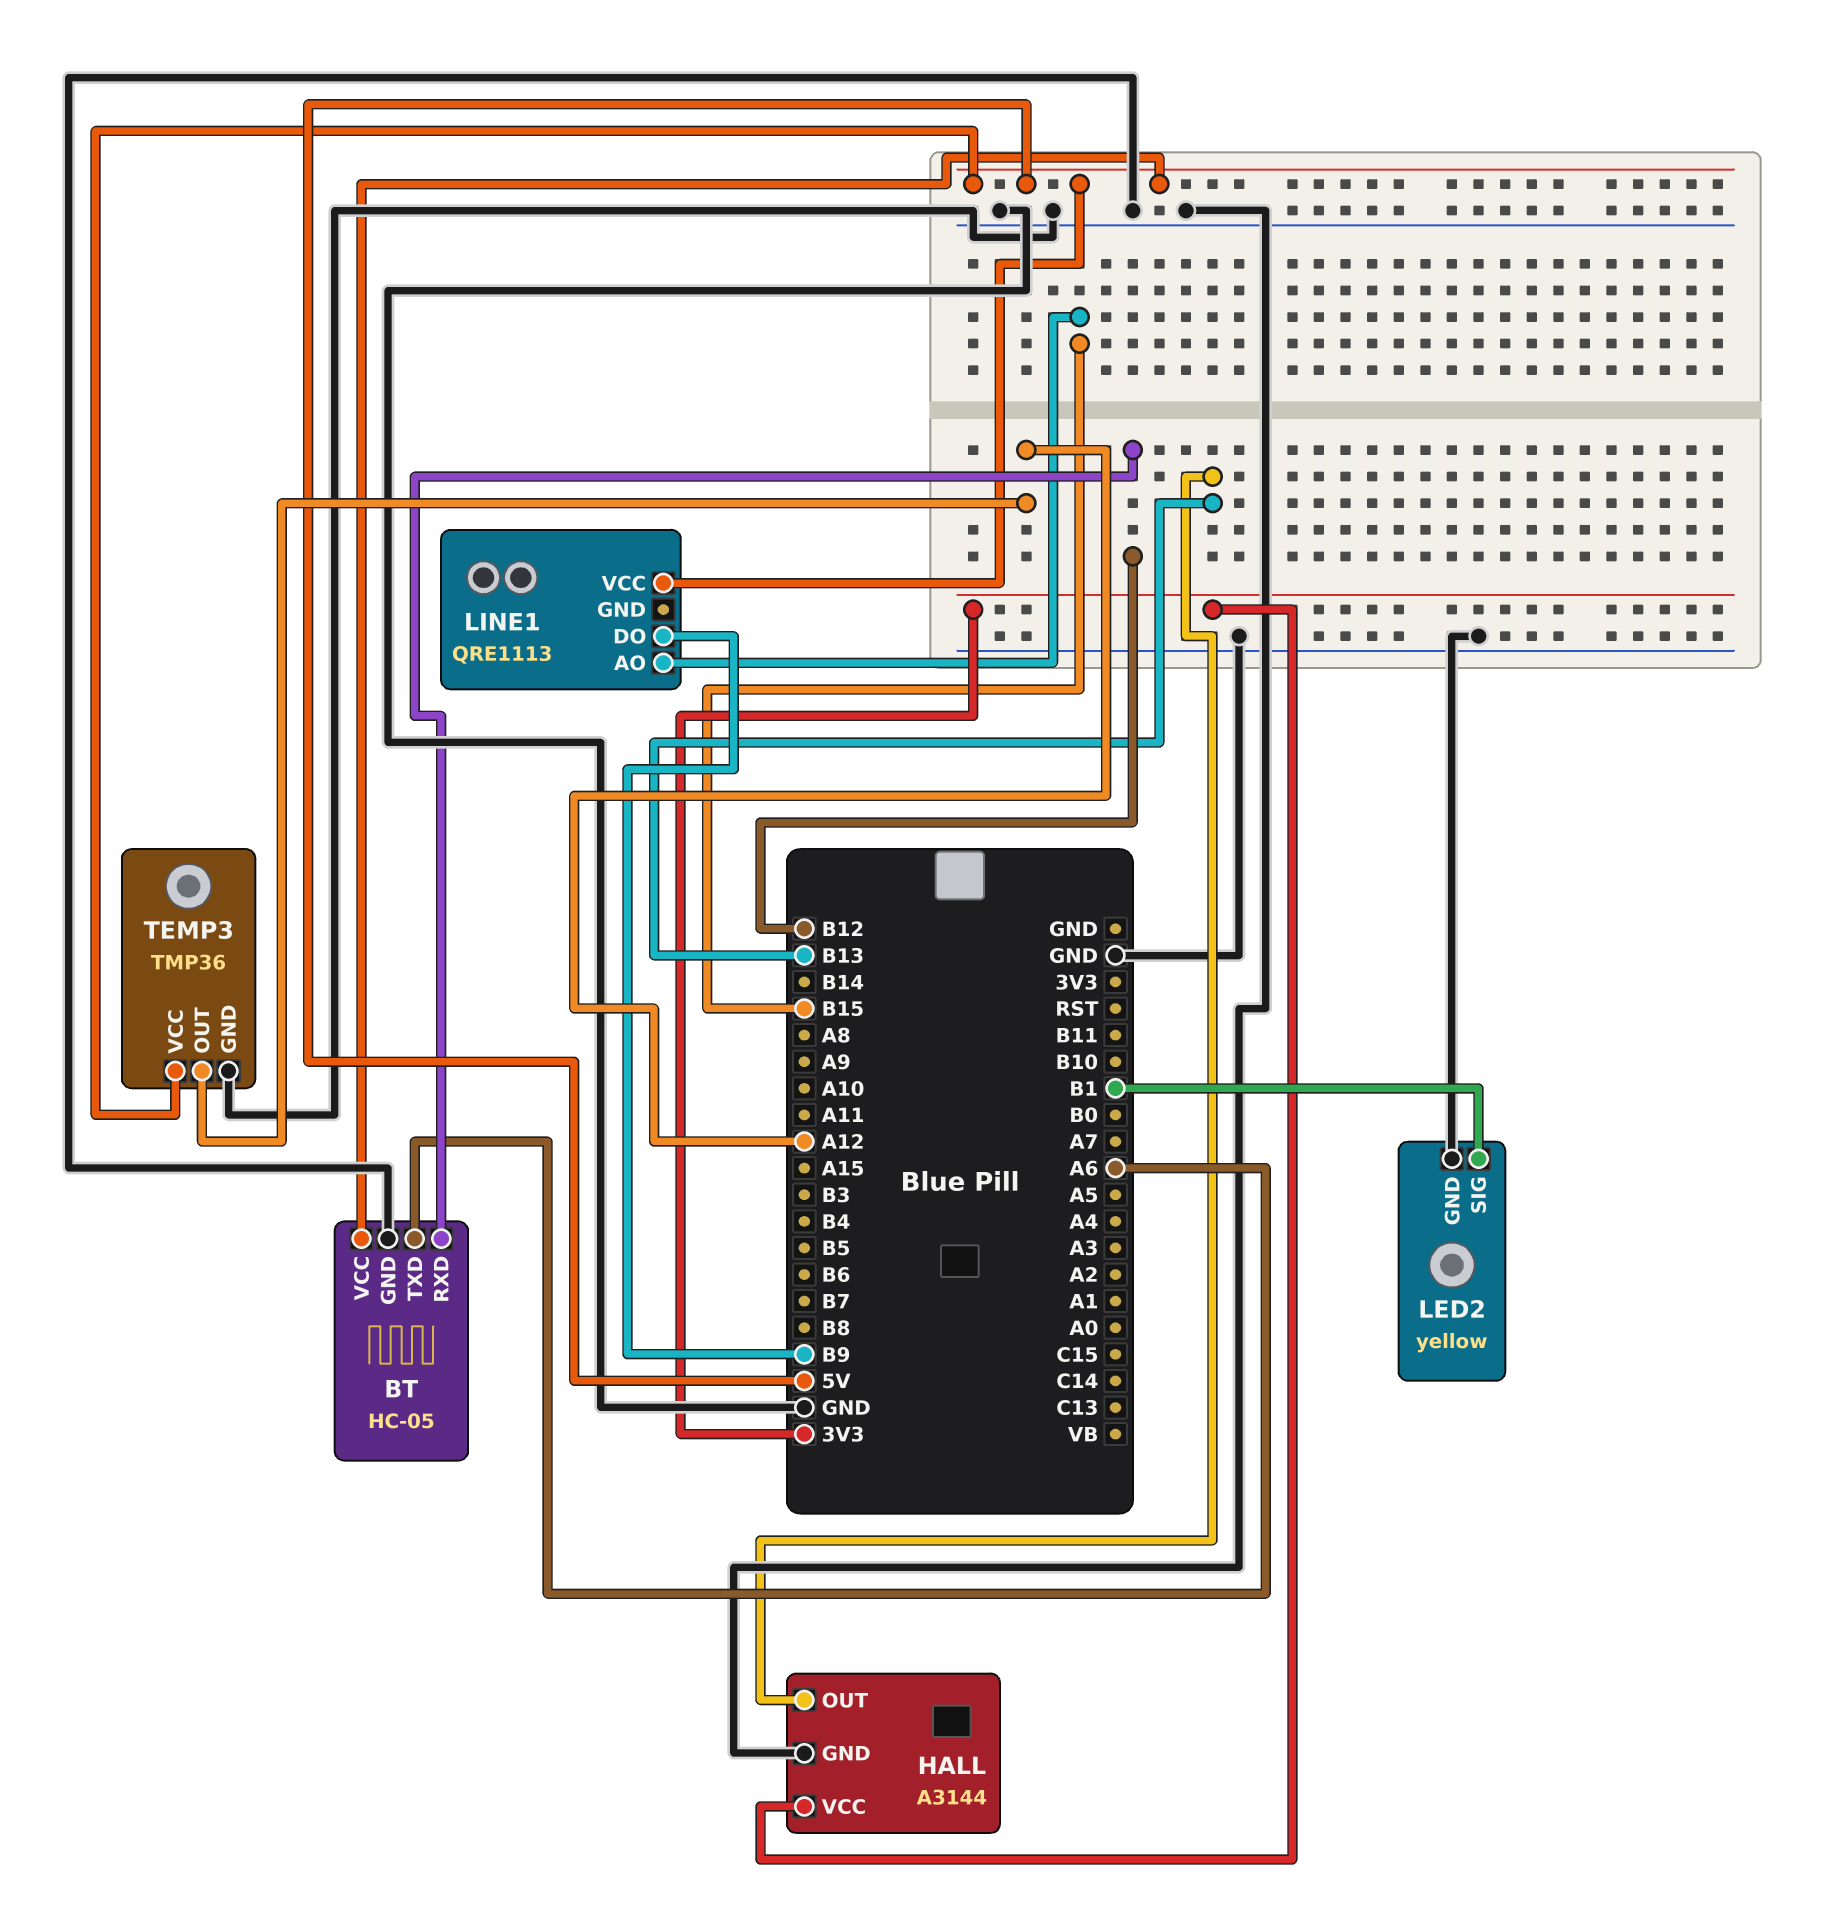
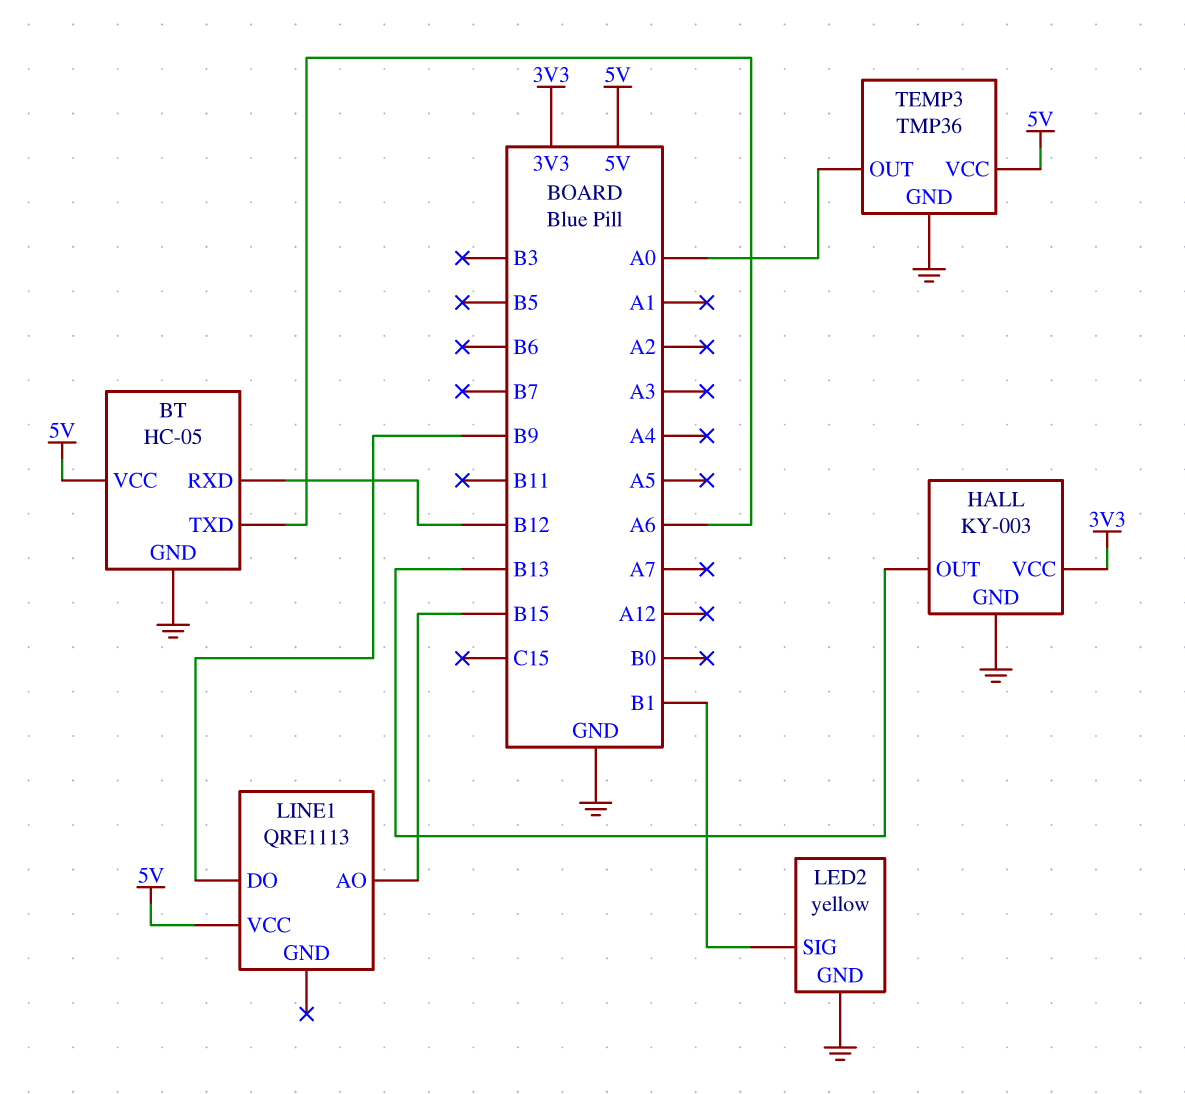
HALL: A3144 -> KY-003
TEMP3 pin OUT: A12 -> A0

